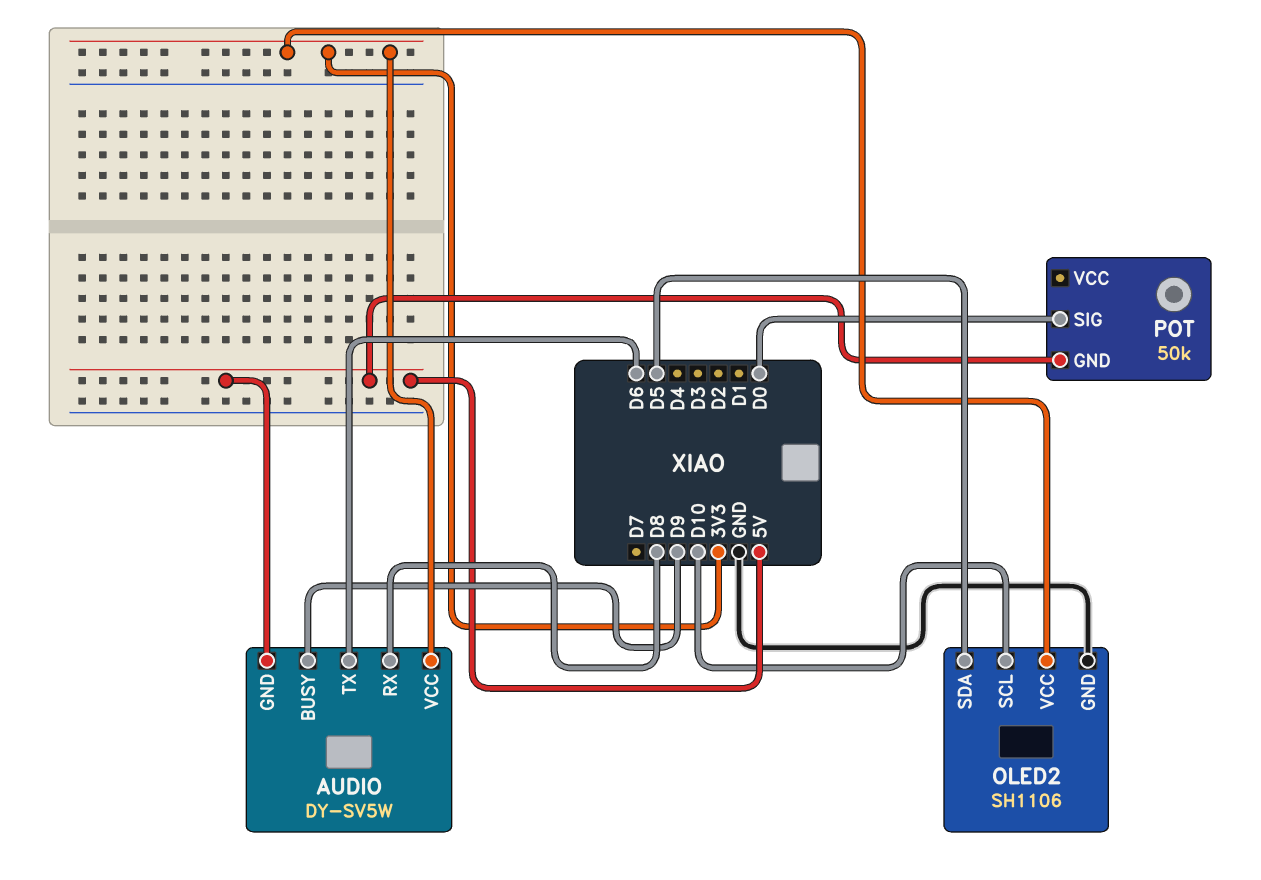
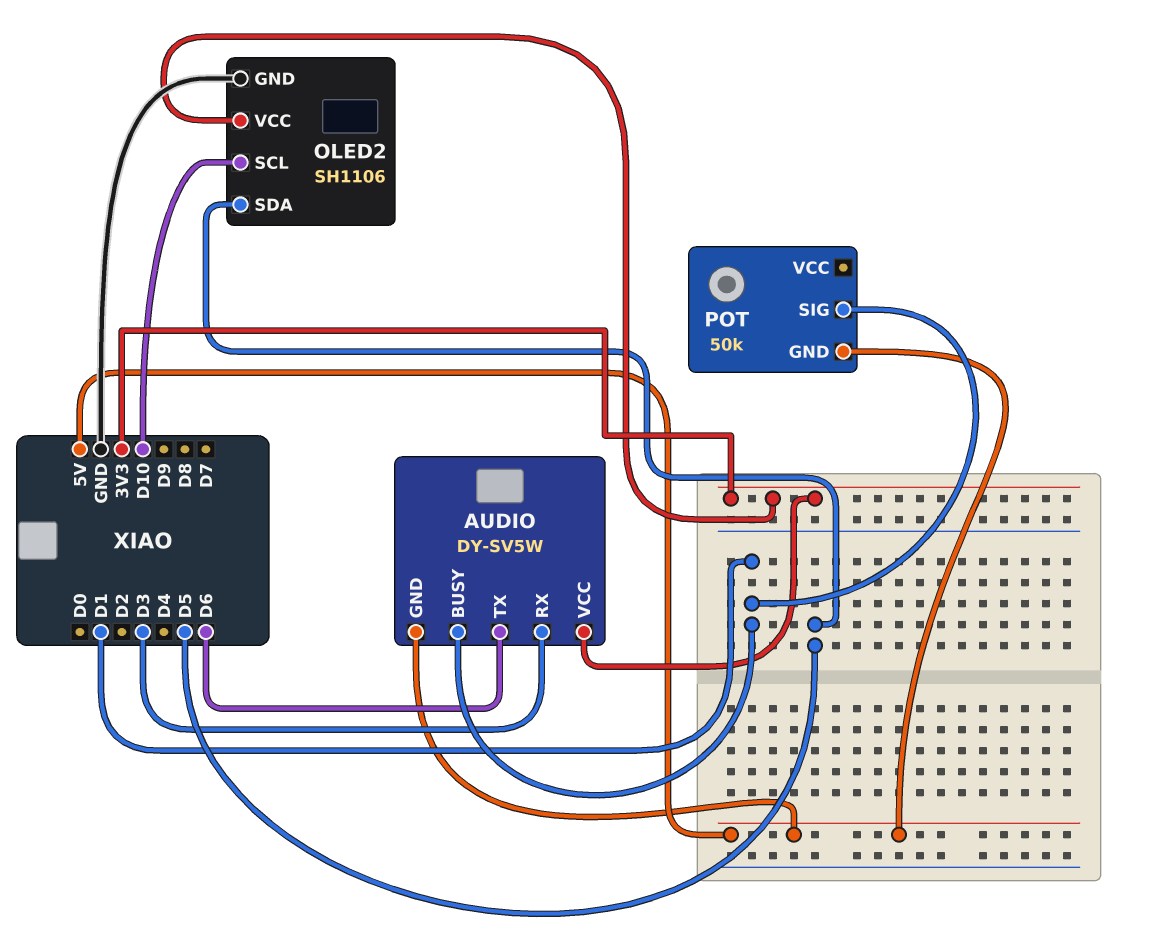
AUDIO pin BUSY: D9 -> D1
AUDIO pin RX: D8 -> D3
POT pin SIG: D0 -> D1

